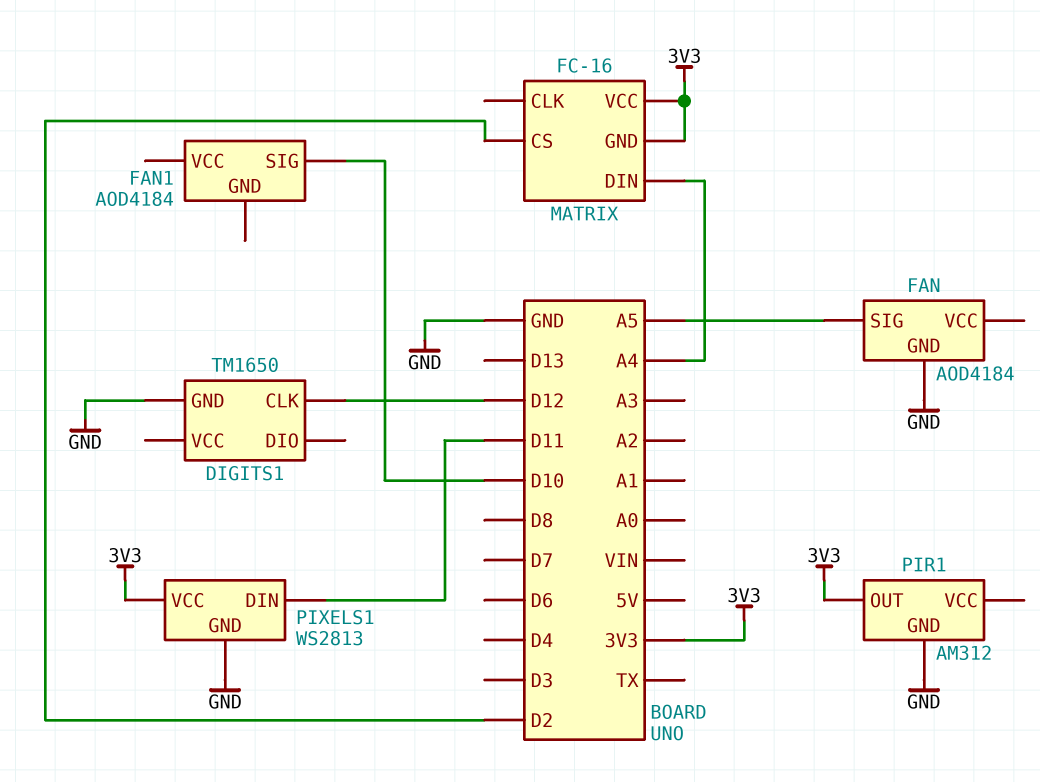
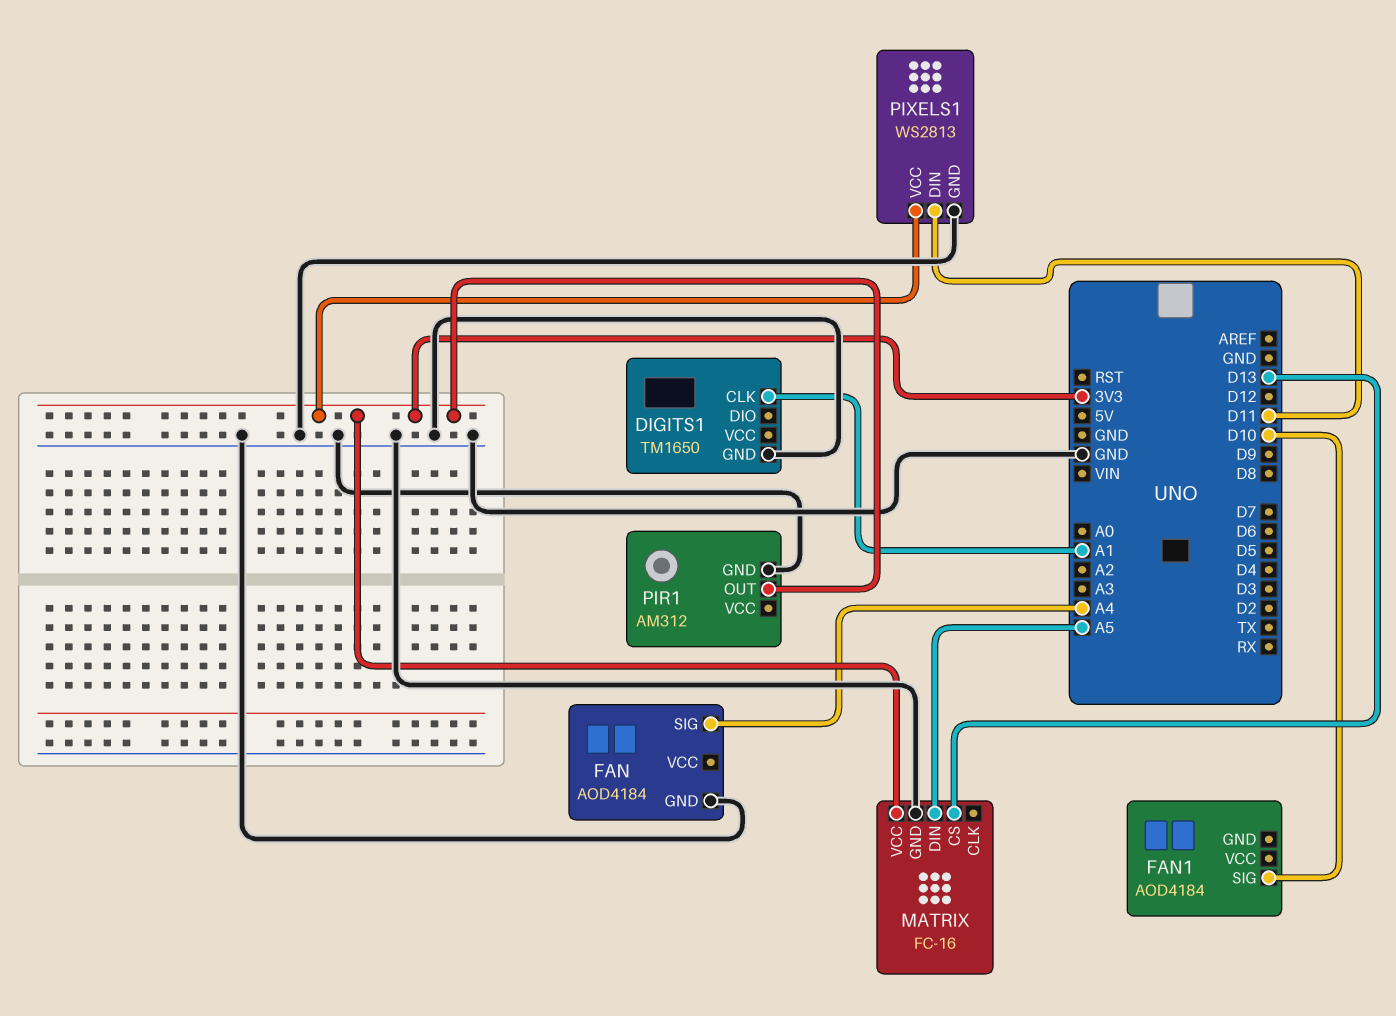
DIGITS1 pin CLK: D12 -> A1
FAN pin SIG: A5 -> A4
MATRIX pin CS: D2 -> D13
MATRIX pin DIN: A4 -> A5
MATRIX pin GND: 3V3 -> GND

